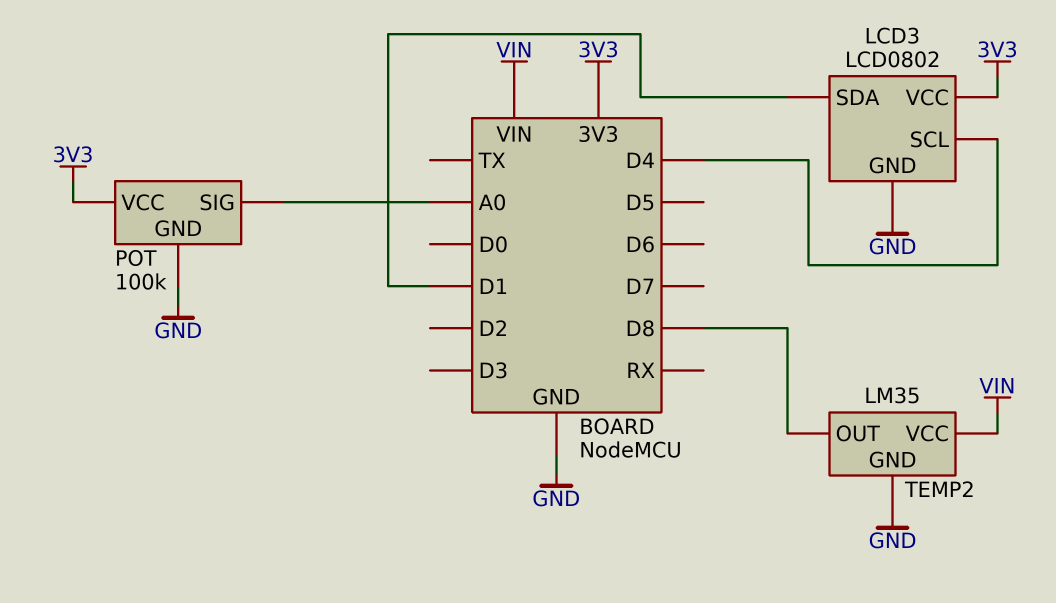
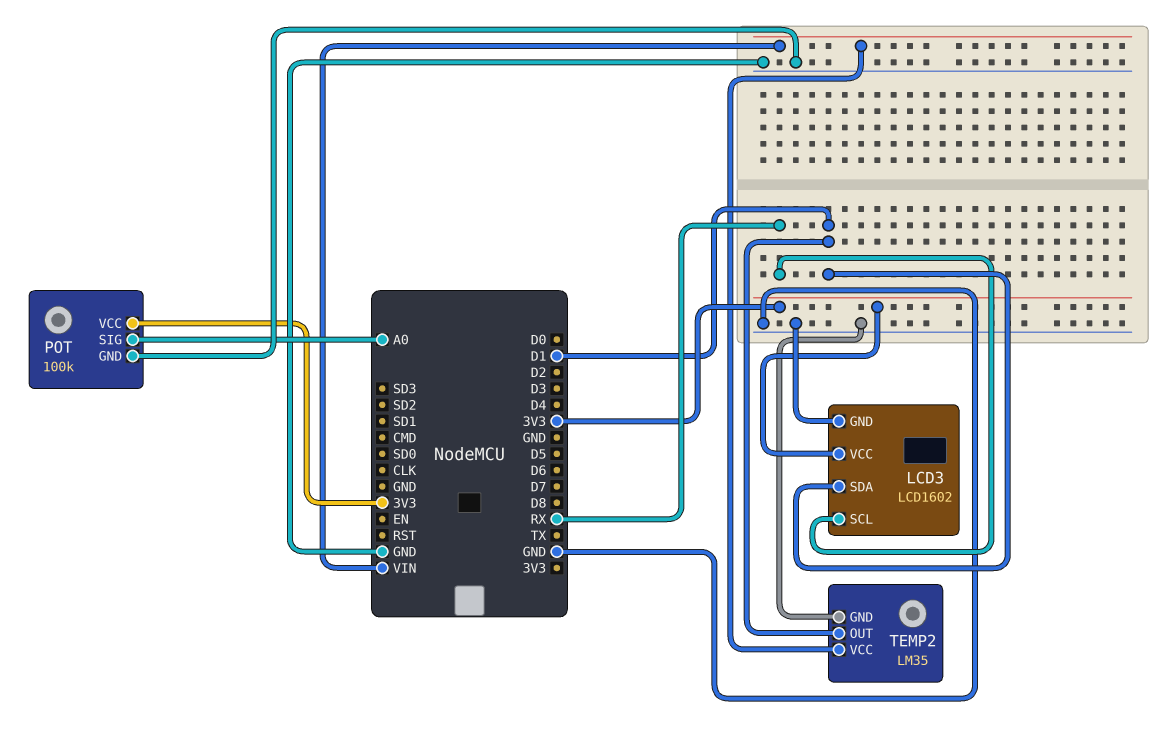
LCD3: LCD0802 -> LCD1602
LCD3 pin SCL: D4 -> RX
TEMP2 pin OUT: D8 -> D1

